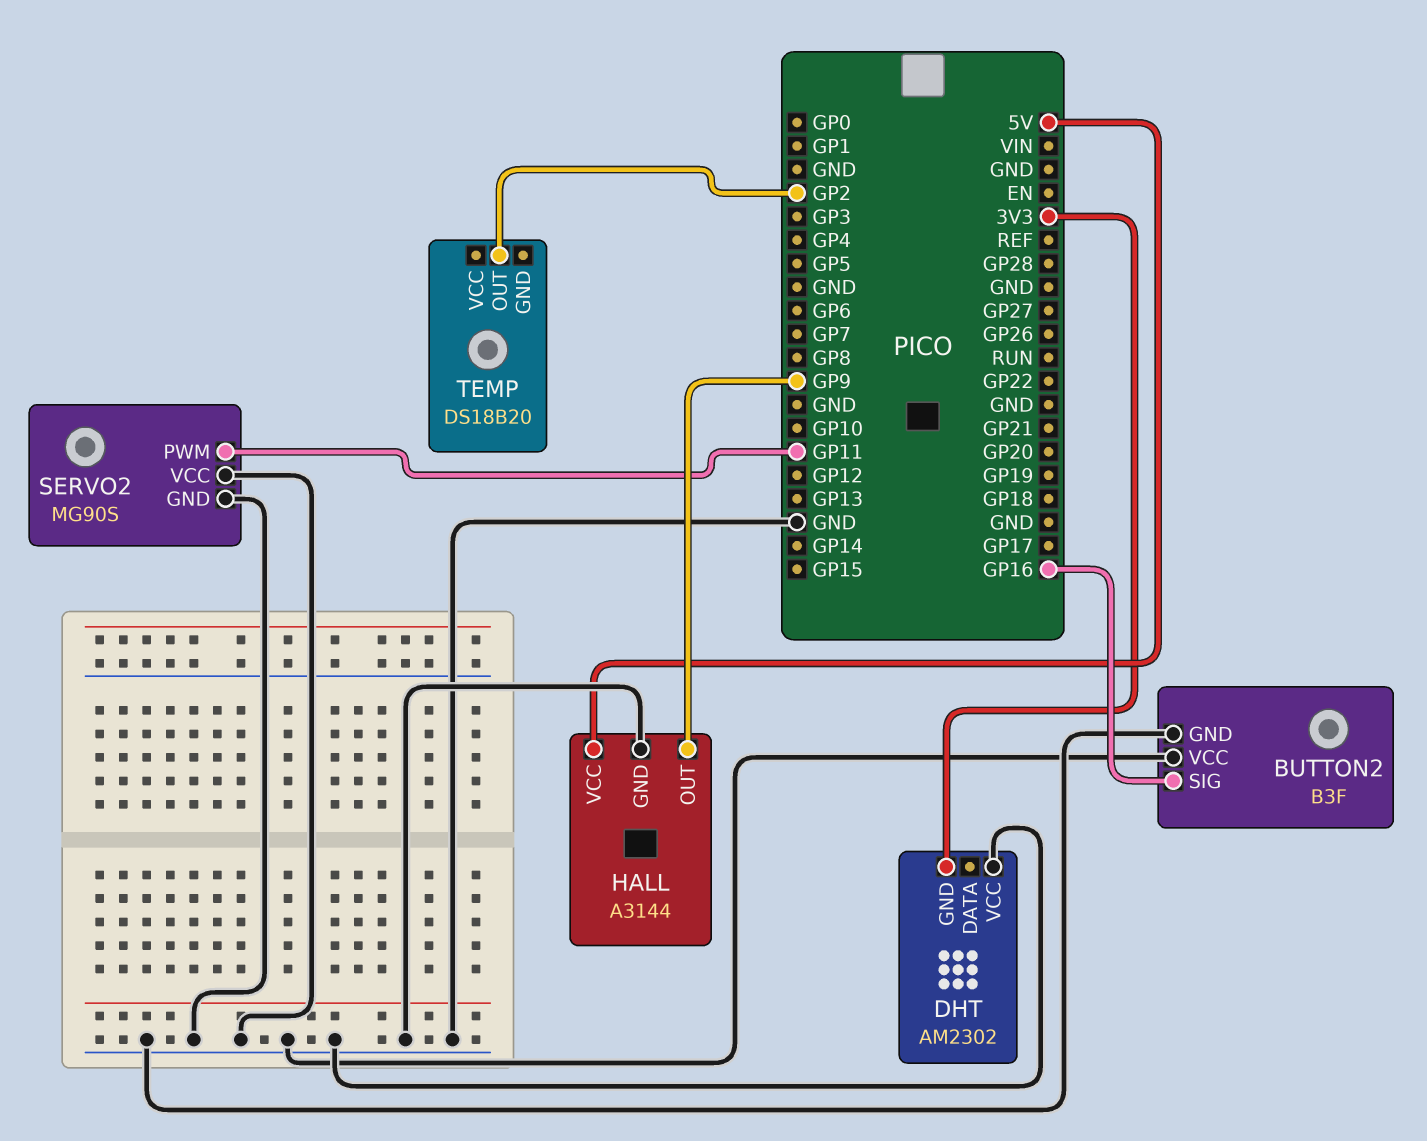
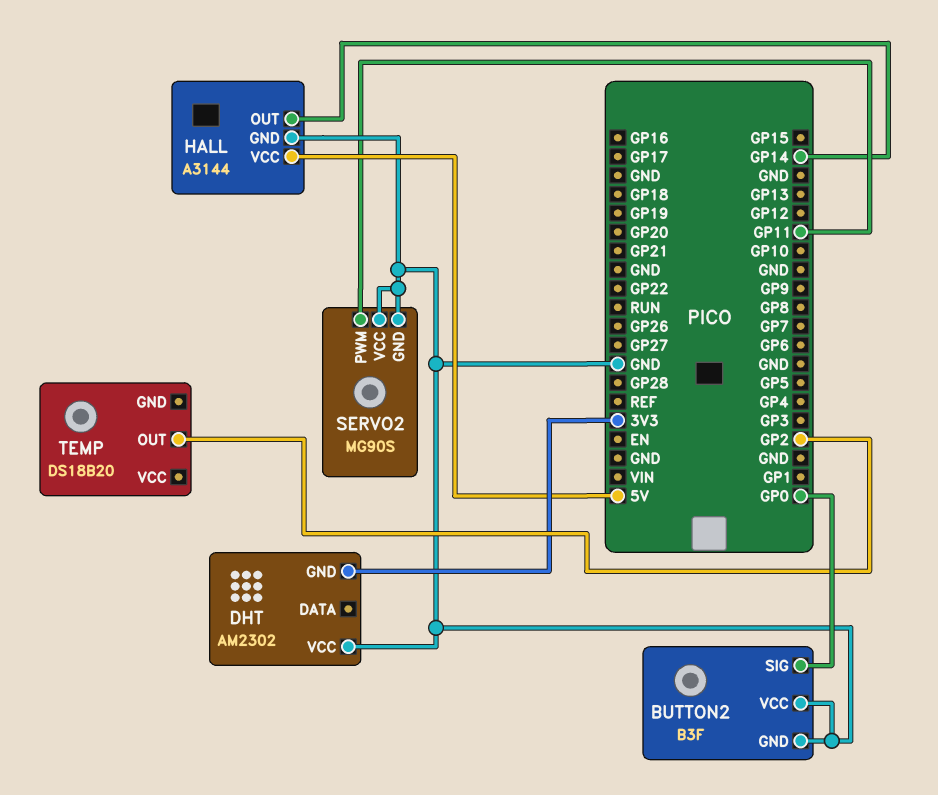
BUTTON2 pin SIG: GP16 -> GP0
HALL pin OUT: GP9 -> GP14

